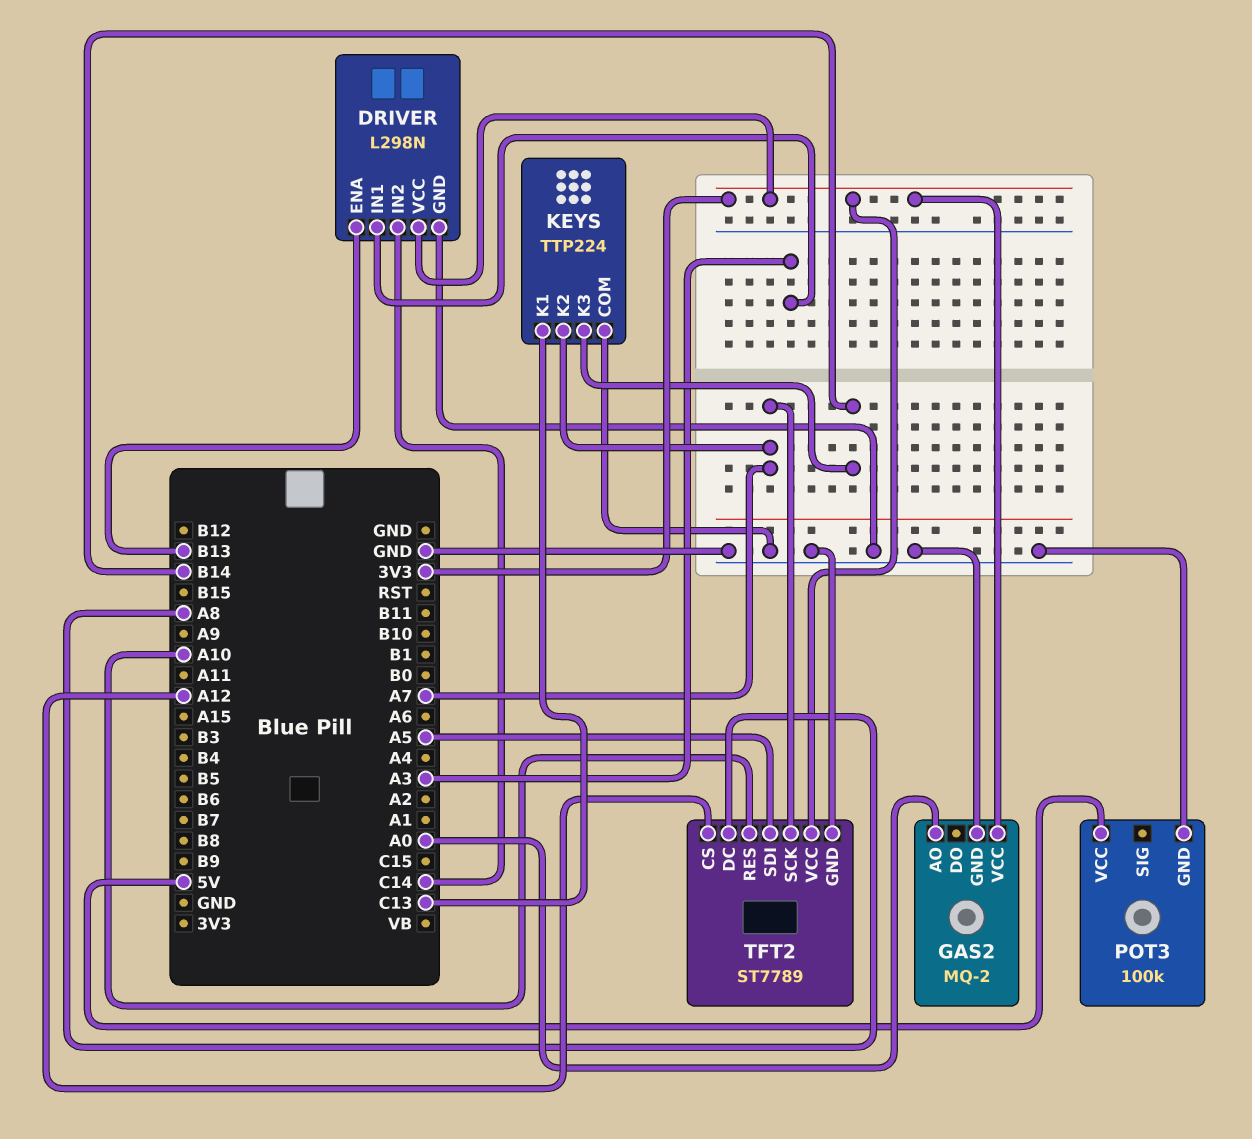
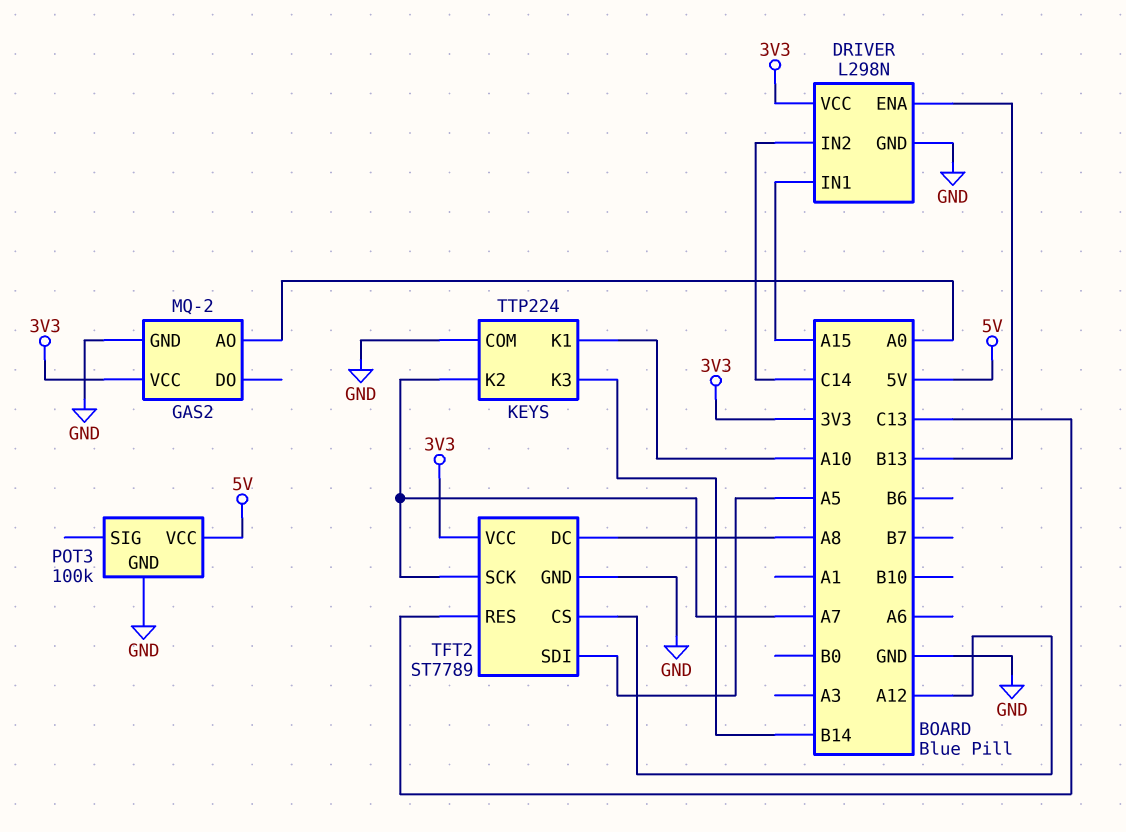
DRIVER pin IN1: A3 -> A15
KEYS pin K1: C13 -> A10
TFT2 pin RES: A10 -> C13

